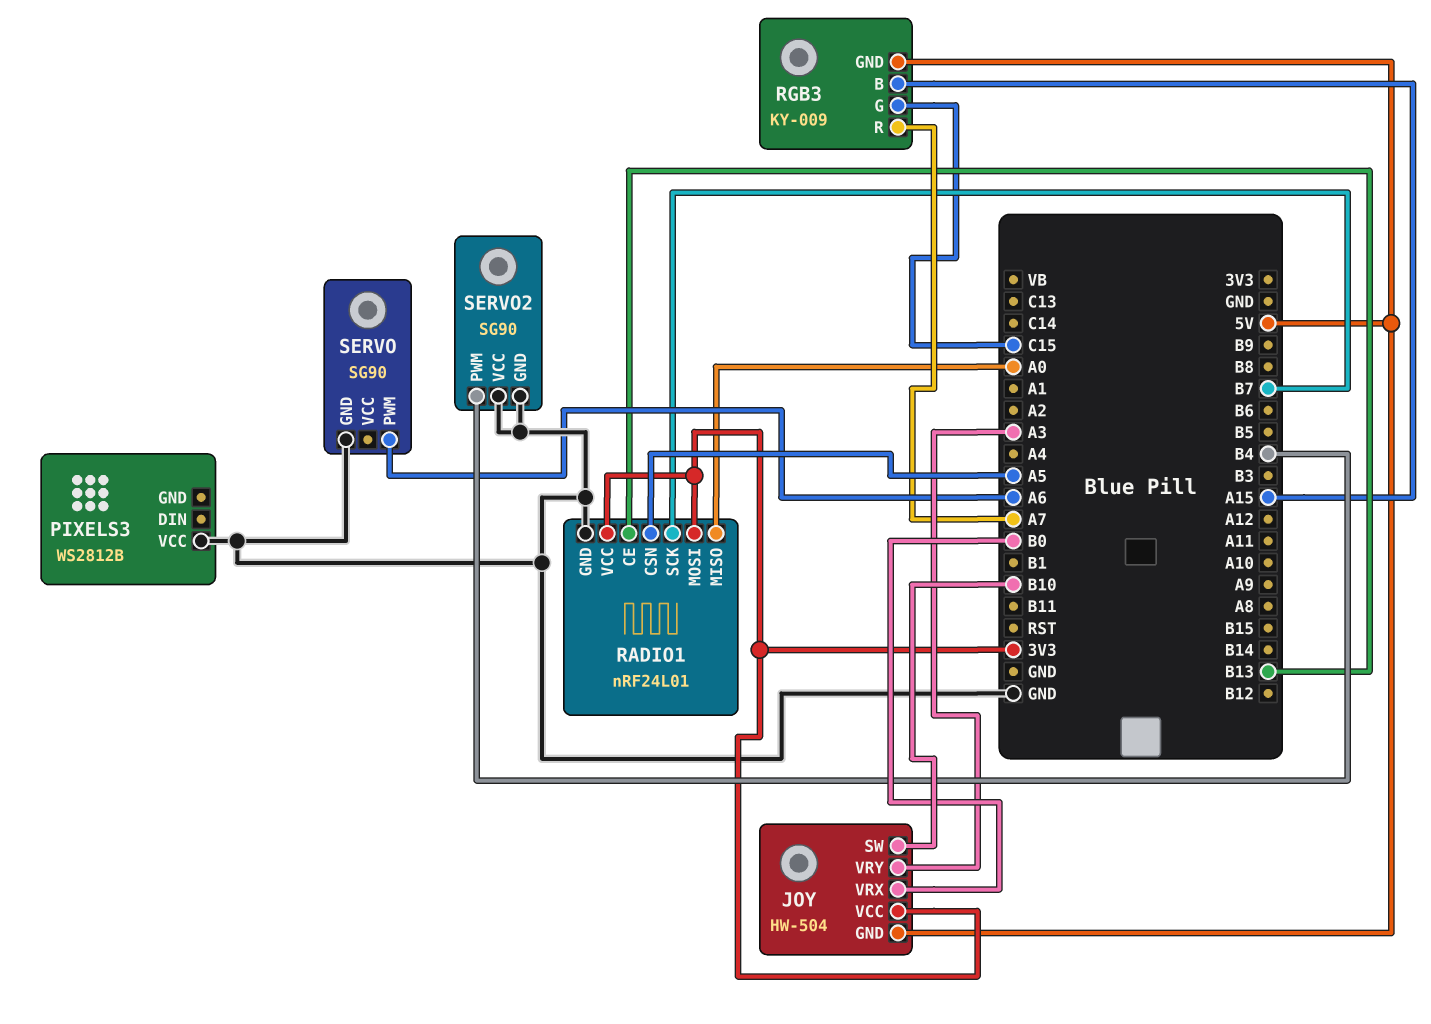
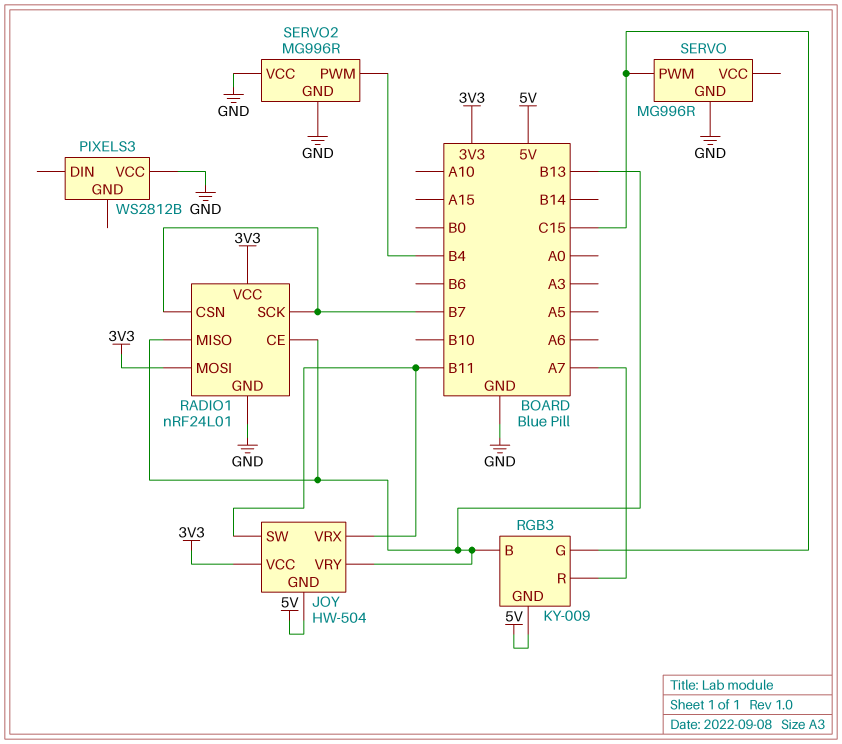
JOY pin SW: B10 -> B11
JOY pin VRX: B0 -> B11
JOY pin VRY: A3 -> B13
RADIO1 pin CSN: A5 -> B7
RADIO1 pin MISO: A0 -> B13
RGB3 pin B: A15 -> B13
SERVO: SG90 -> MG996R
SERVO pin PWM: A6 -> C15
SERVO2: SG90 -> MG996R

